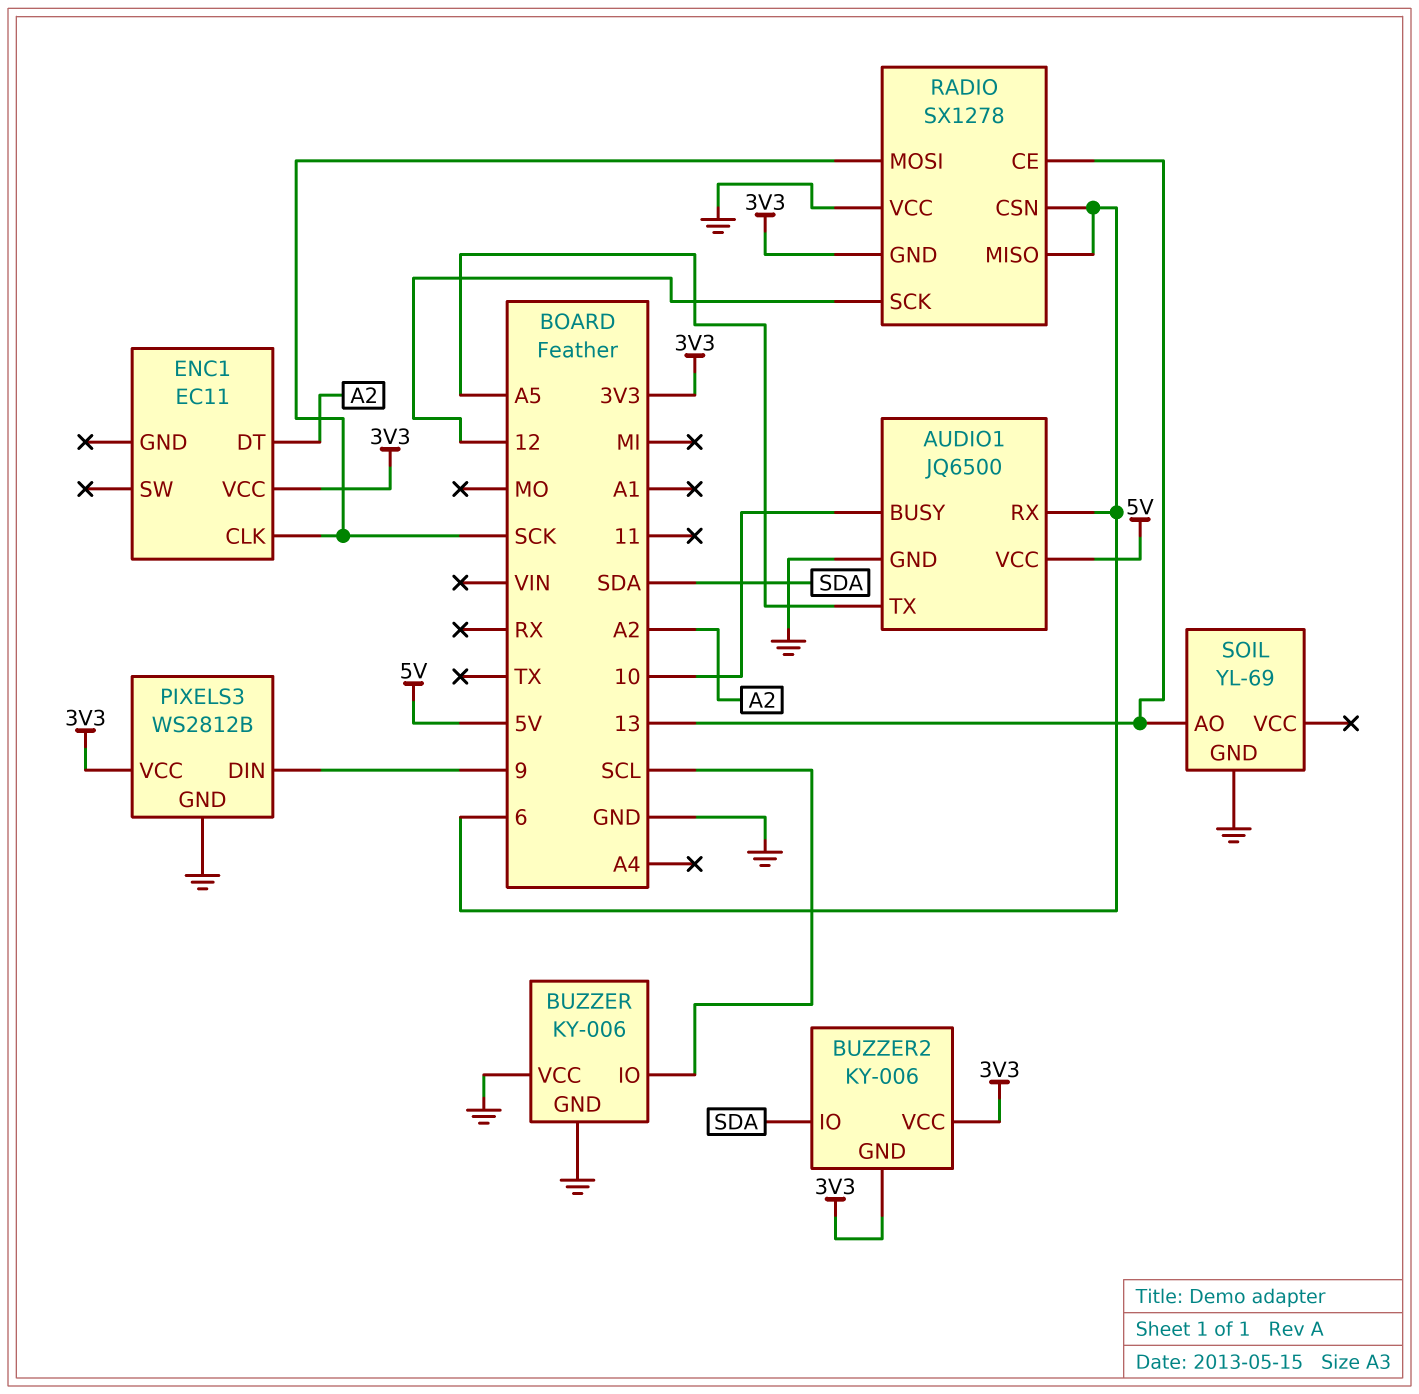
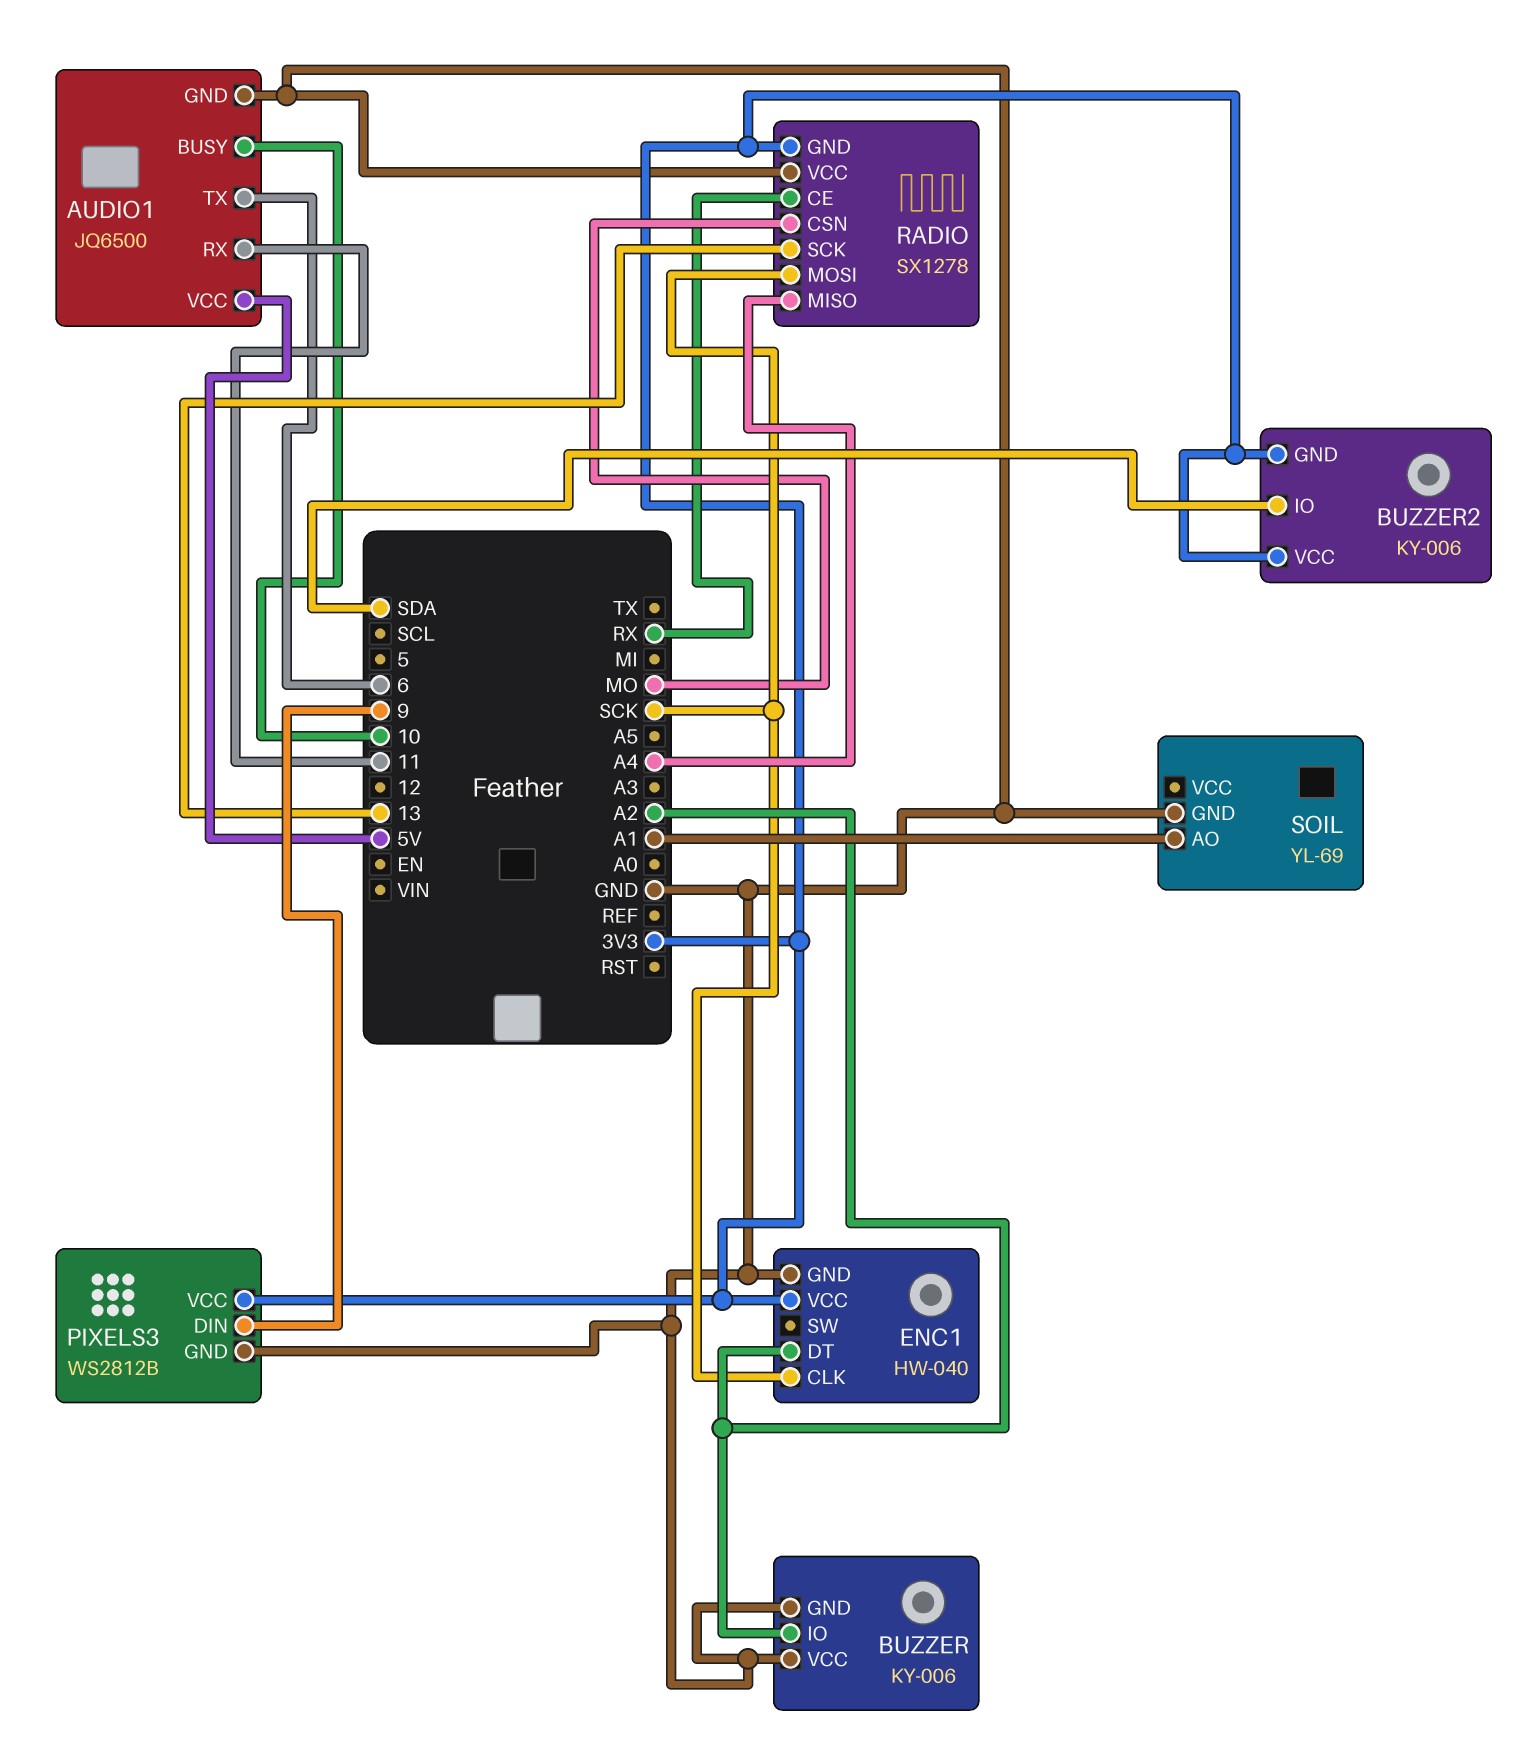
AUDIO1 pin RX: 6 -> 11
AUDIO1 pin TX: A5 -> 6
BUZZER pin IO: SCL -> A2
ENC1: EC11 -> HW-040
ENC1 pin GND: none -> GND
RADIO pin CE: 13 -> RX
RADIO pin CSN: 6 -> MO
RADIO pin MISO: 6 -> A4
RADIO pin SCK: 12 -> 13
SOIL pin AO: 13 -> A1

